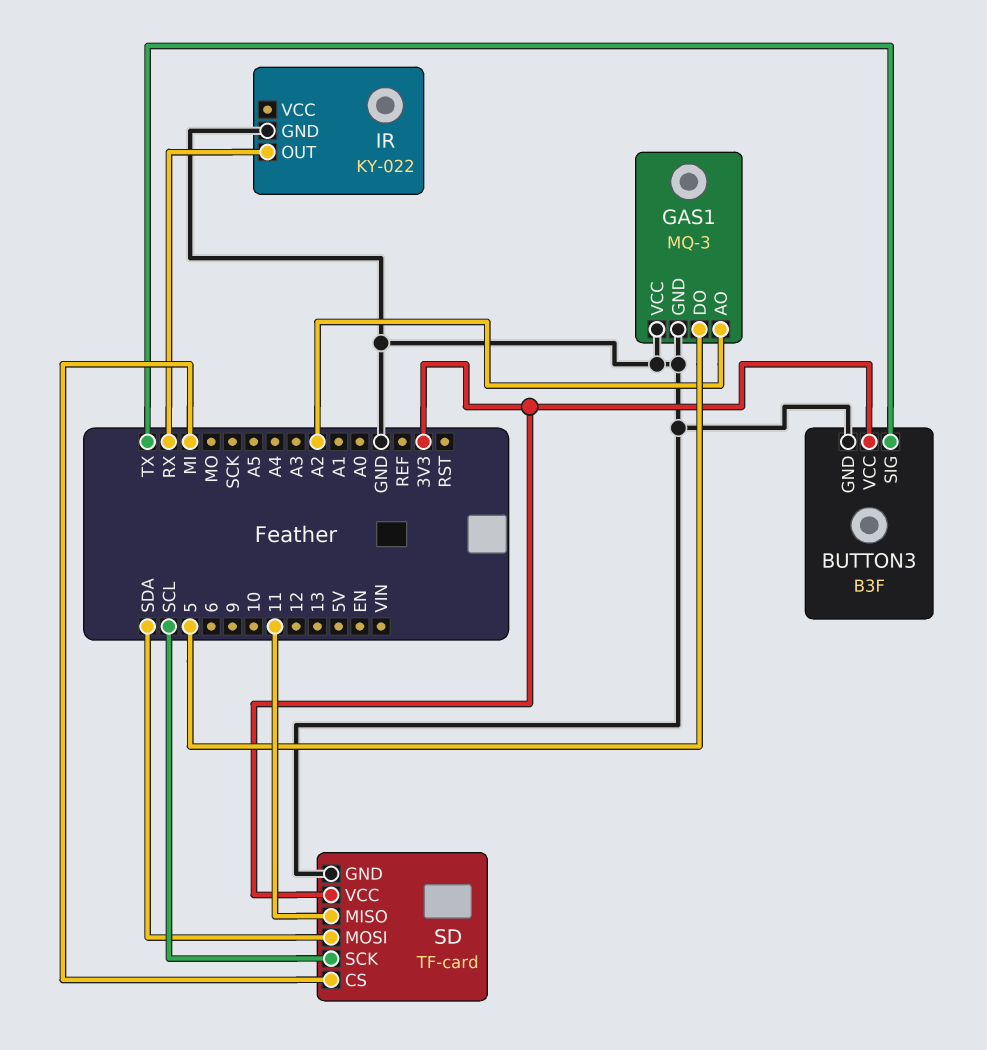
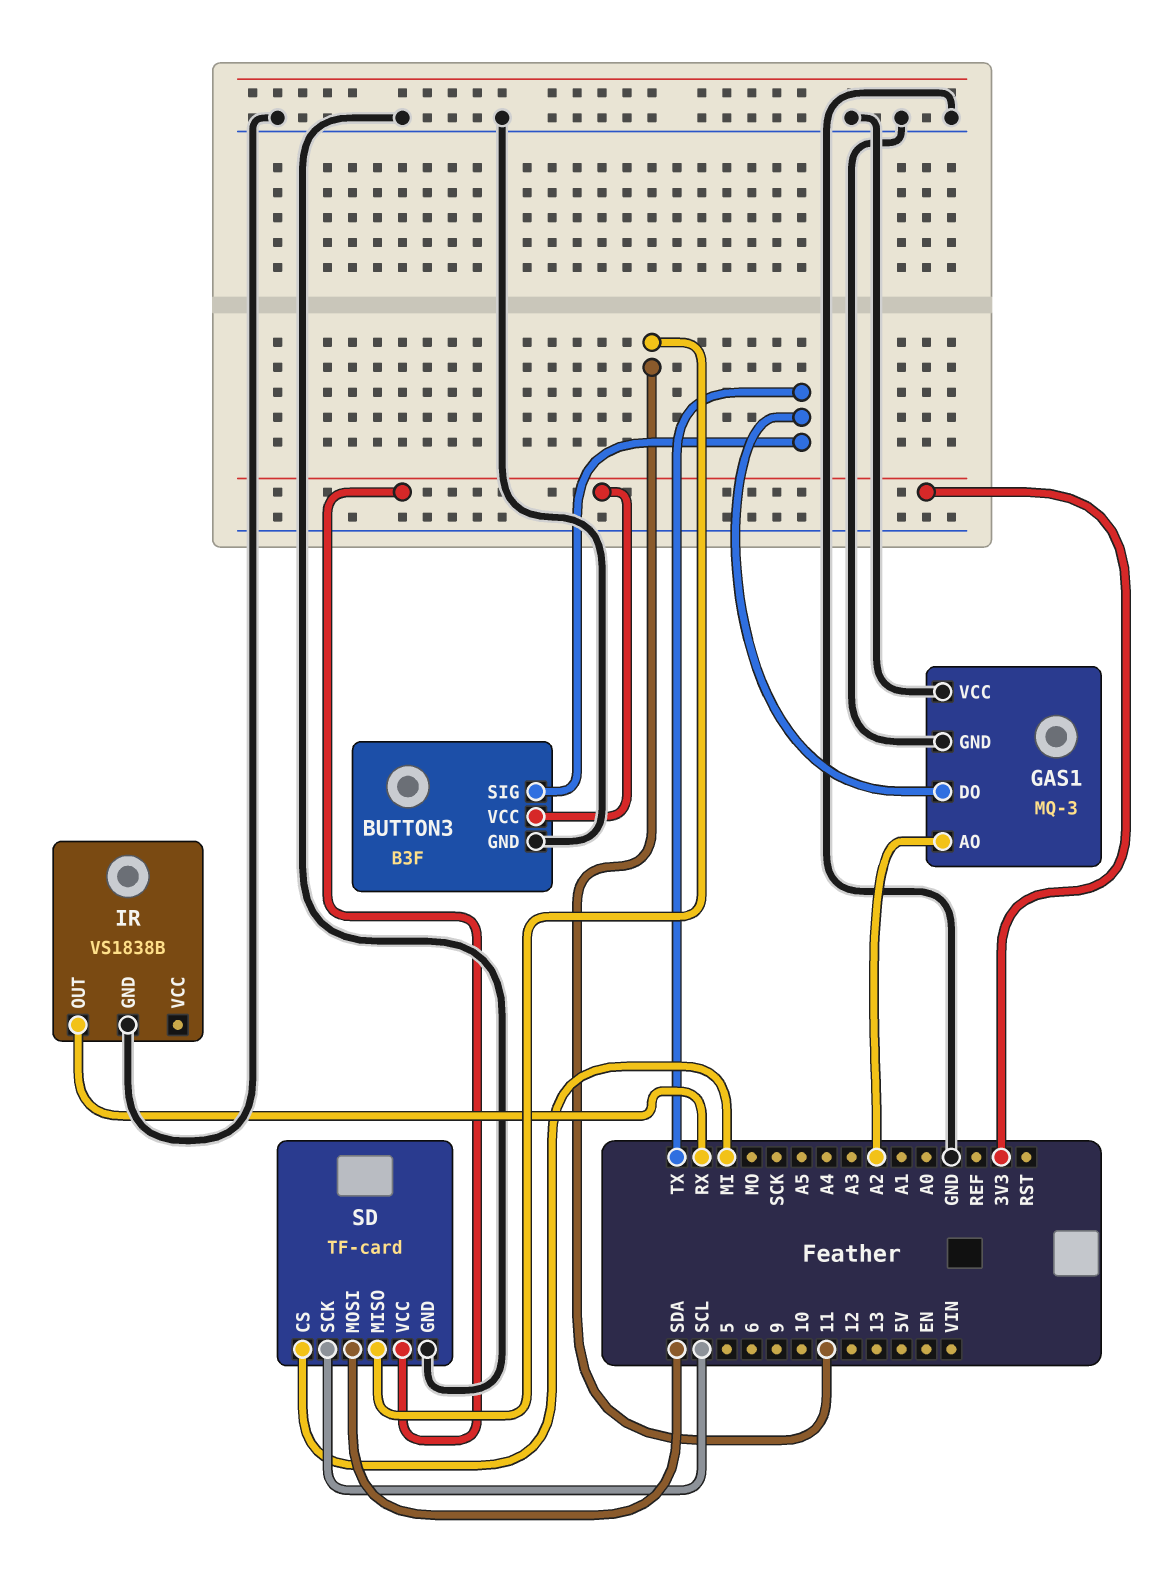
GAS1 pin DO: 5 -> TX
IR: KY-022 -> VS1838B

